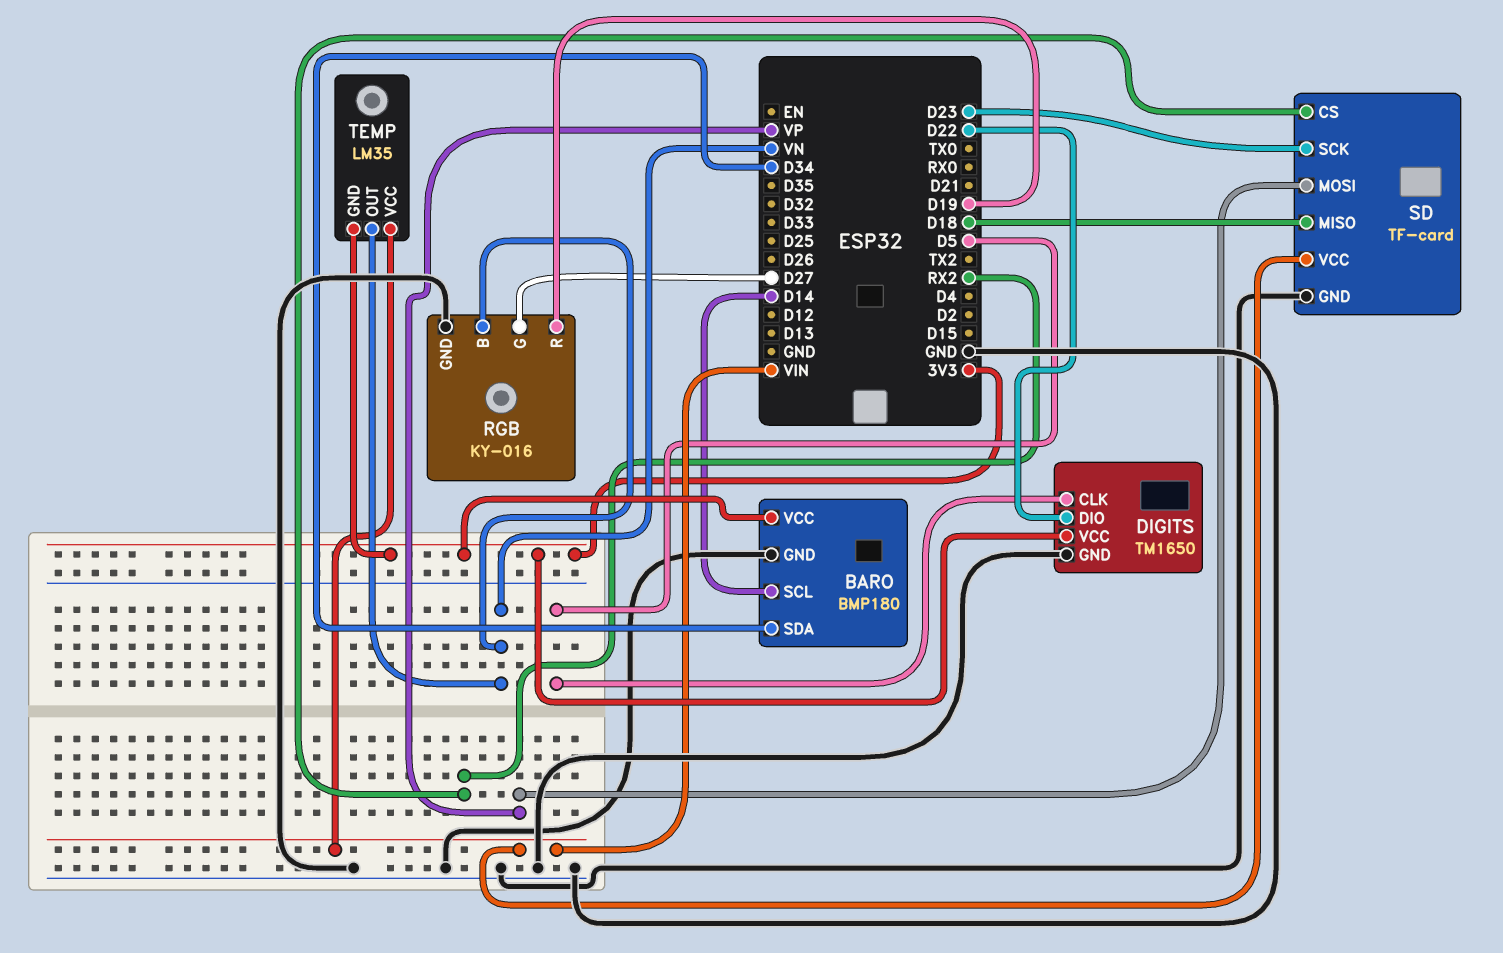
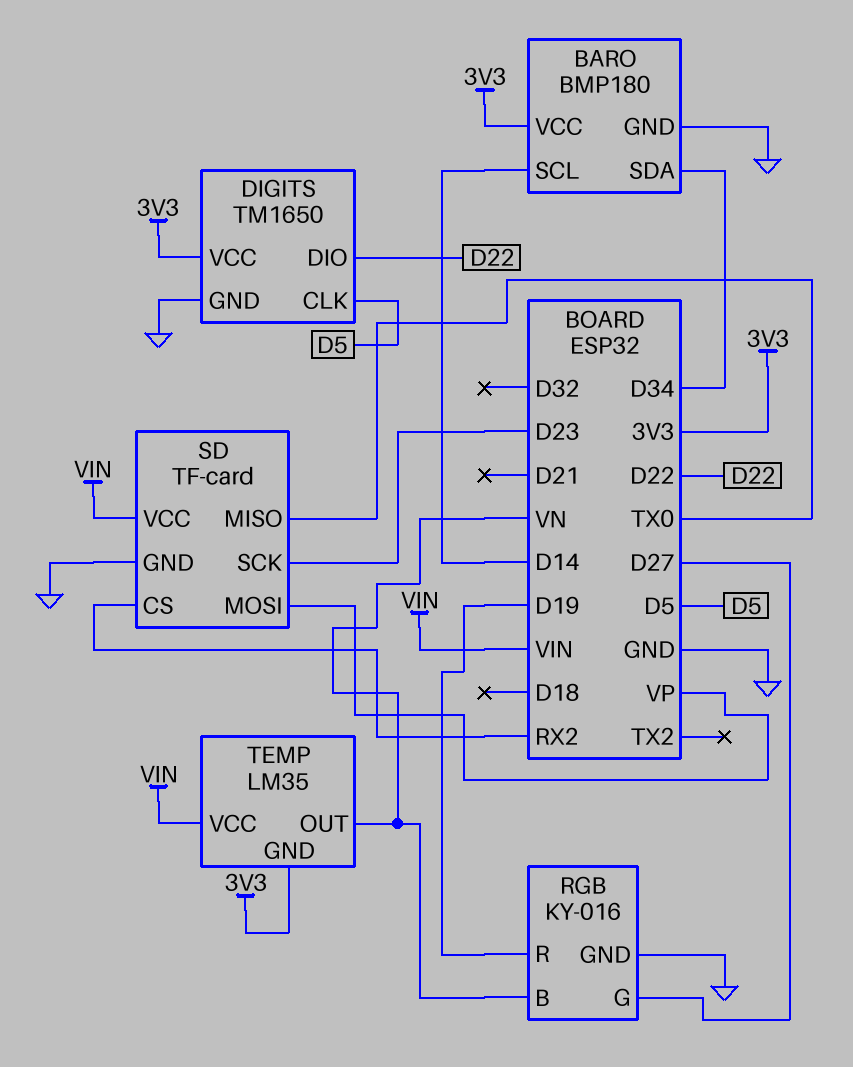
SD pin MISO: D18 -> TX0

